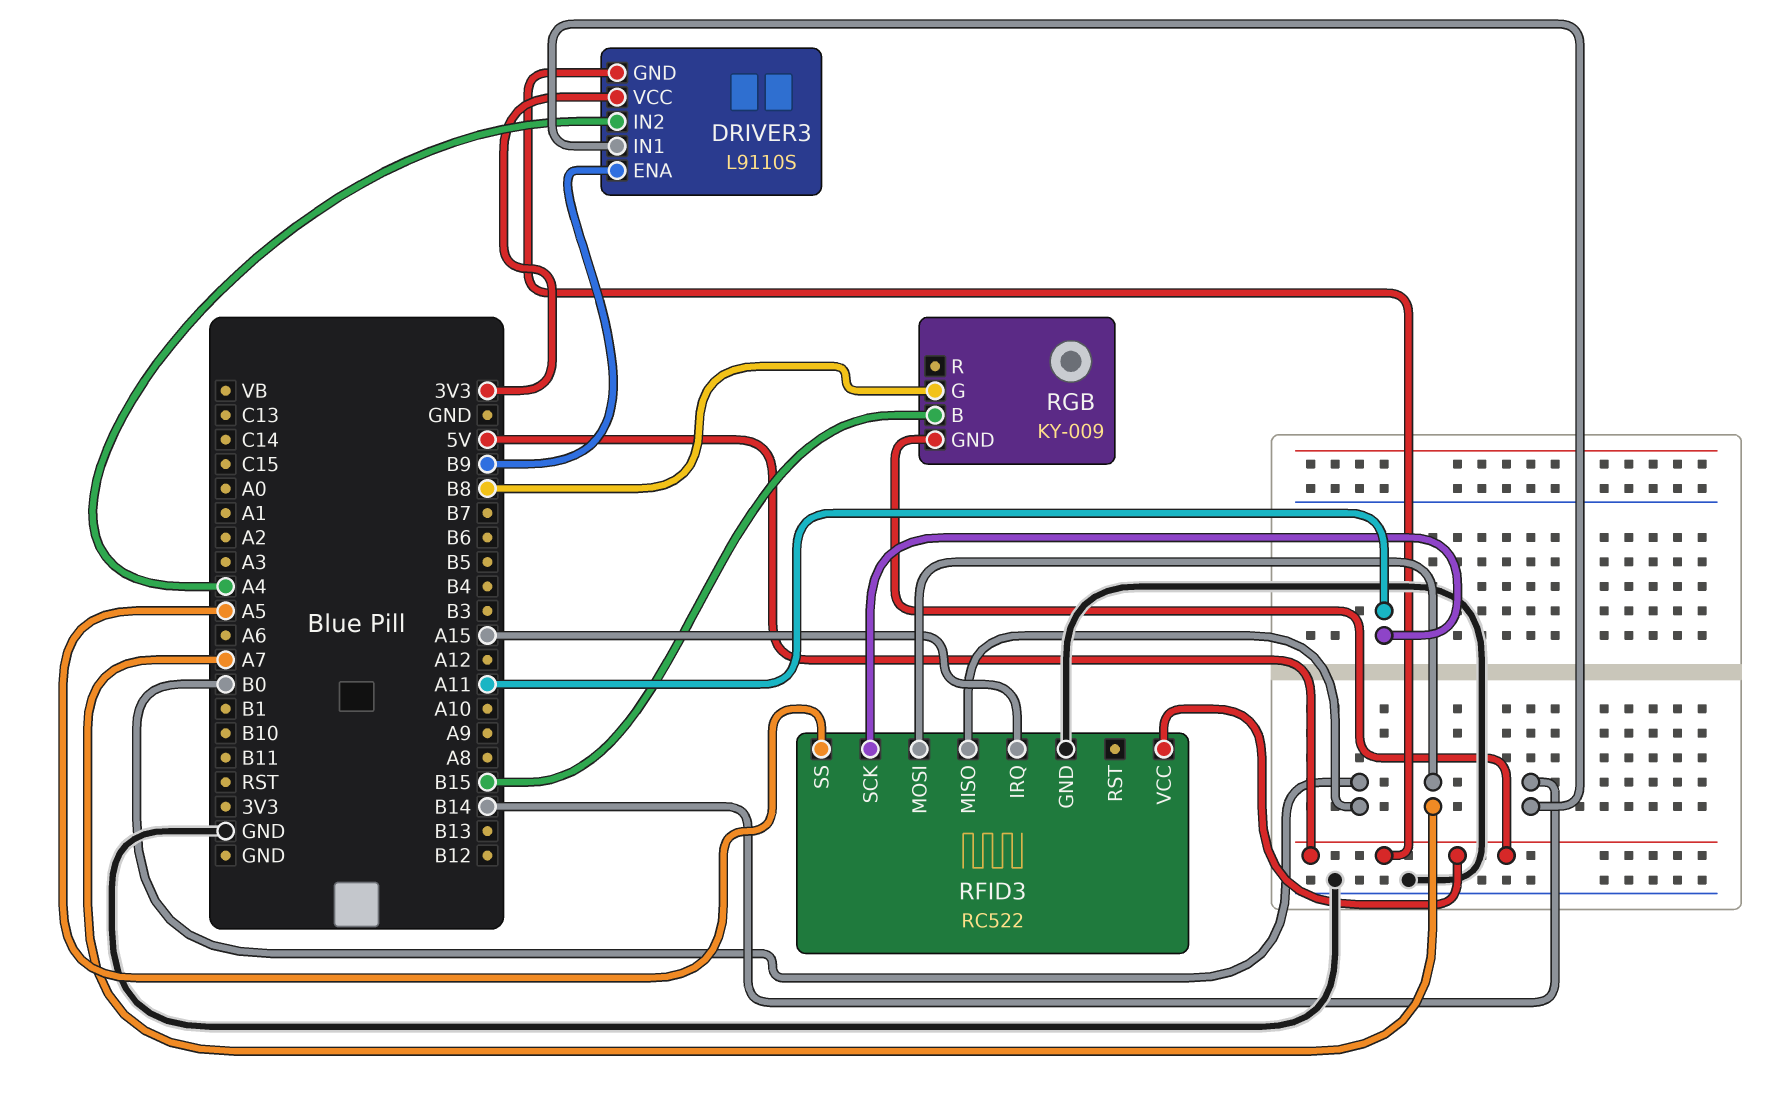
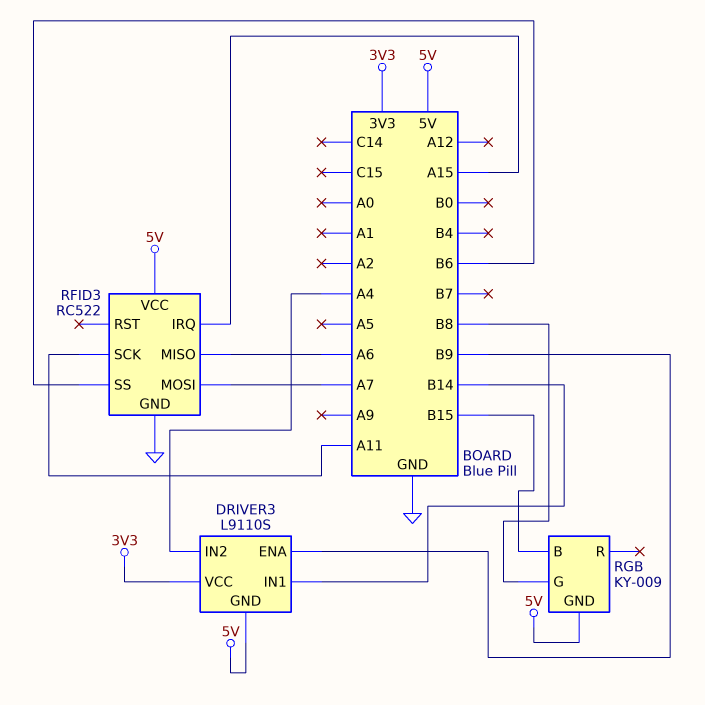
RFID3 pin MISO: B0 -> A6
RFID3 pin SS: A5 -> B6

